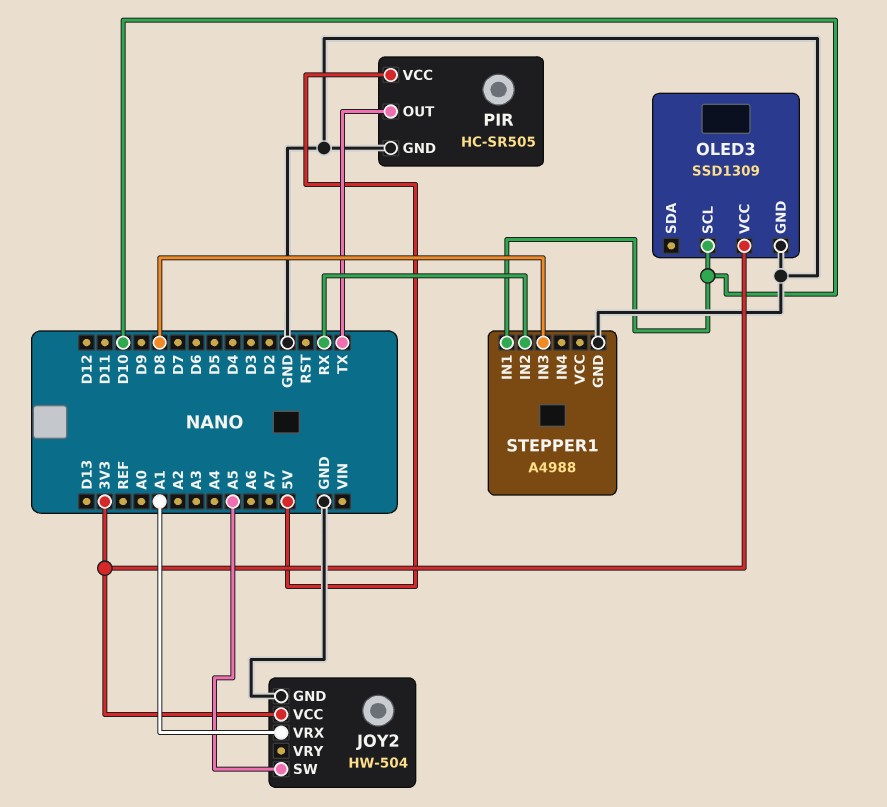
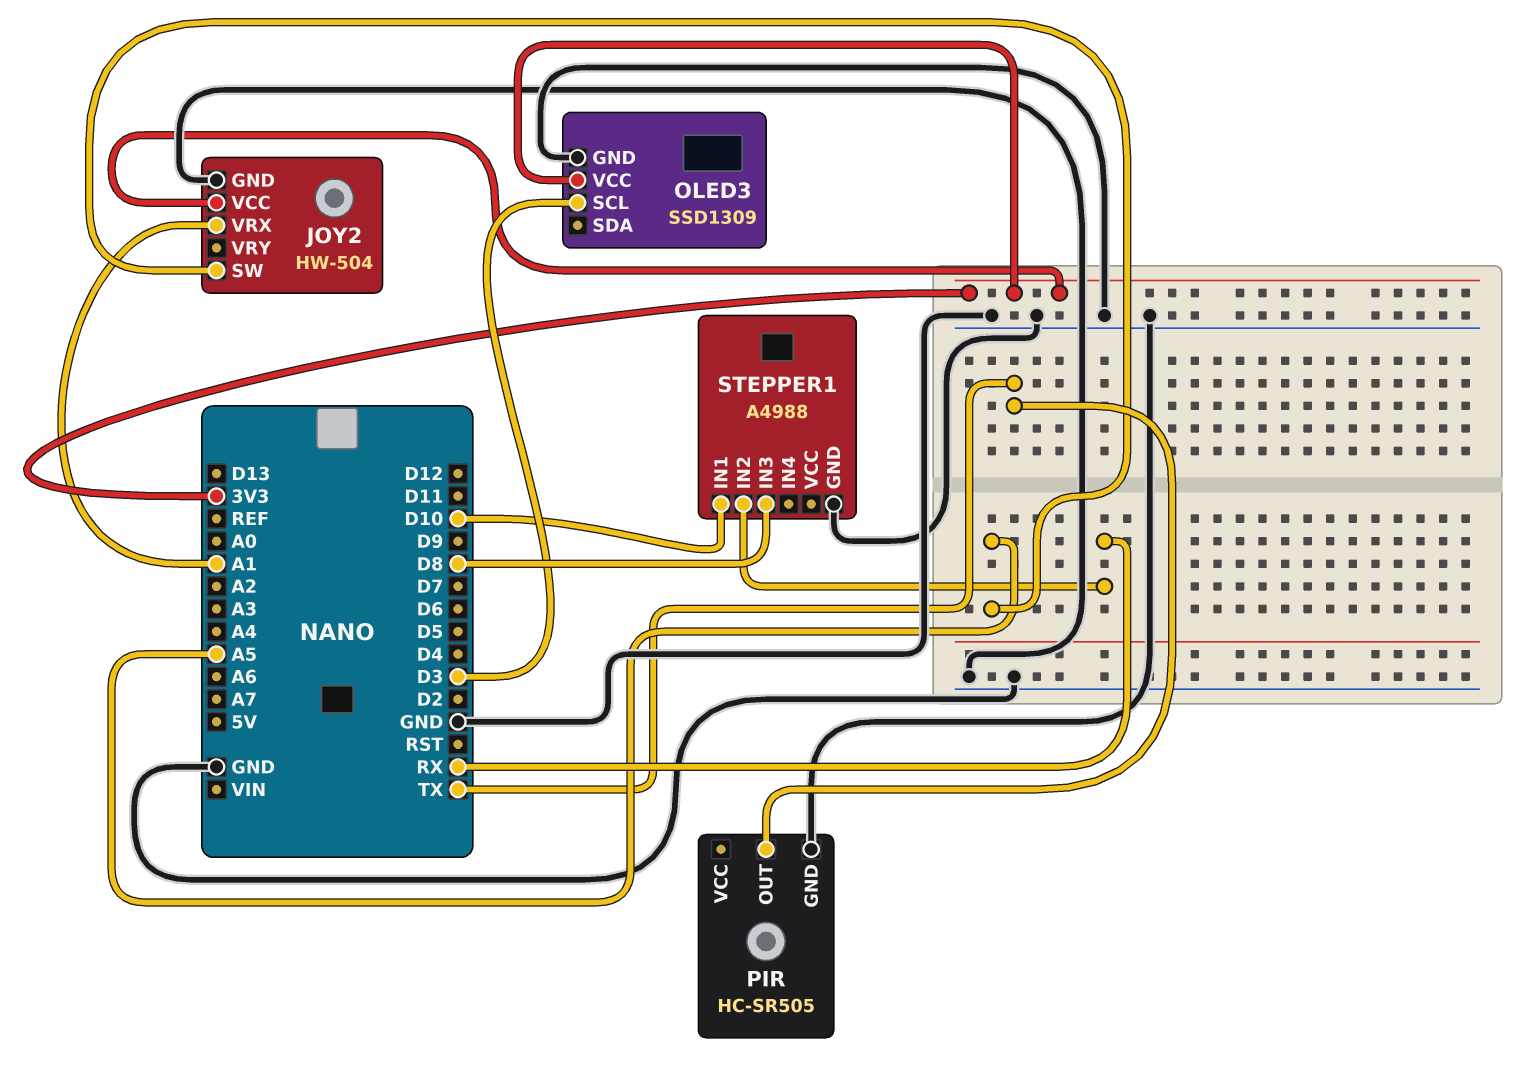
OLED3 pin SCL: D10 -> D3
PIR pin VCC: 5V -> none

